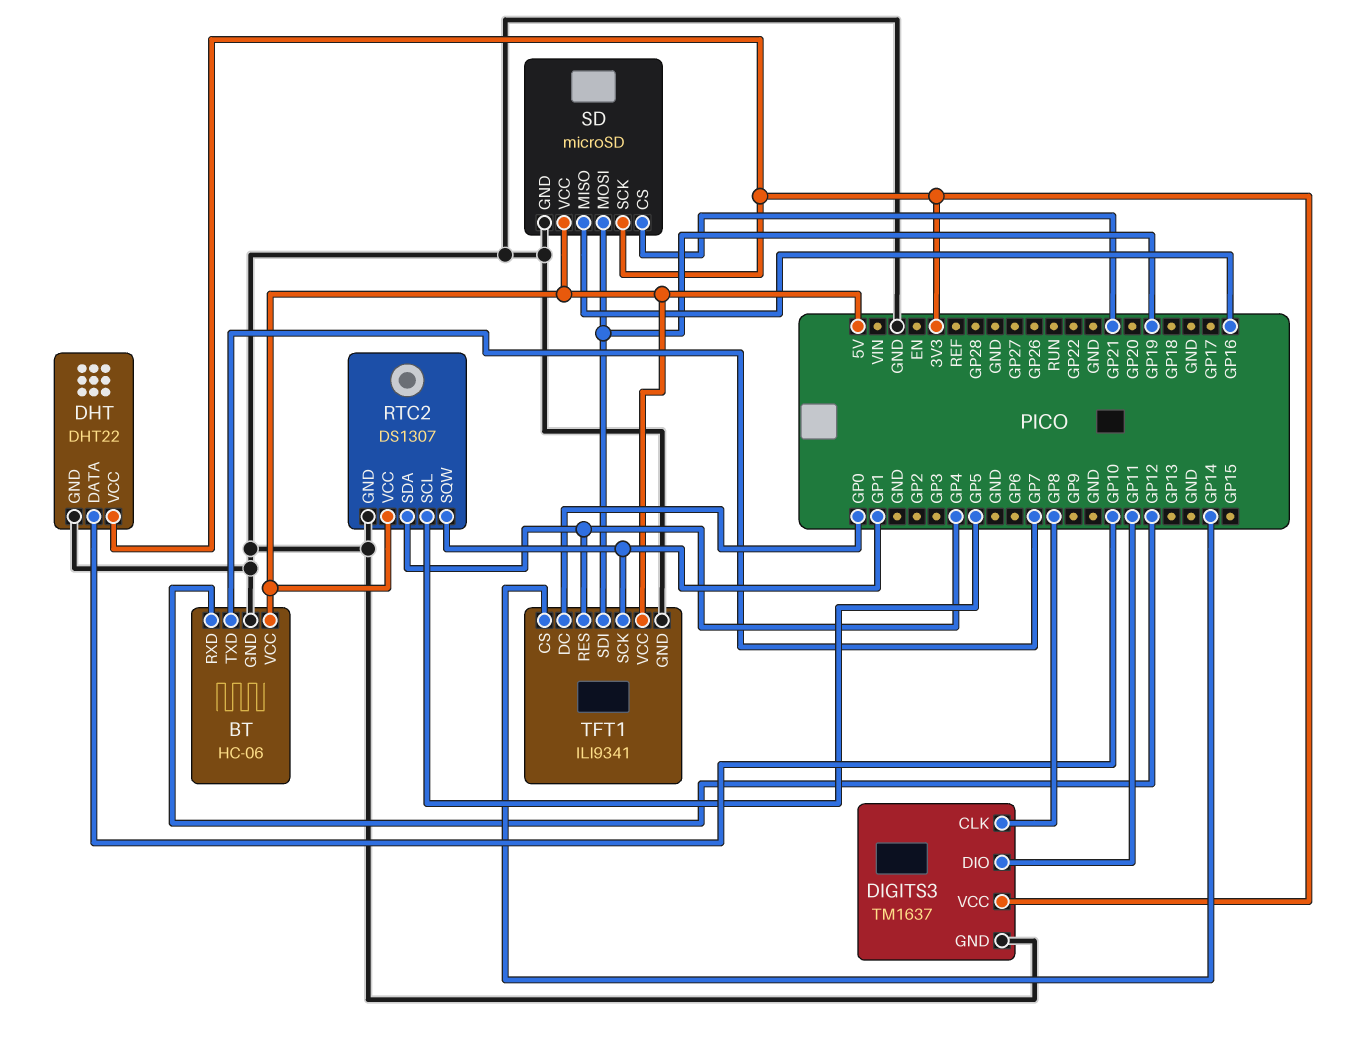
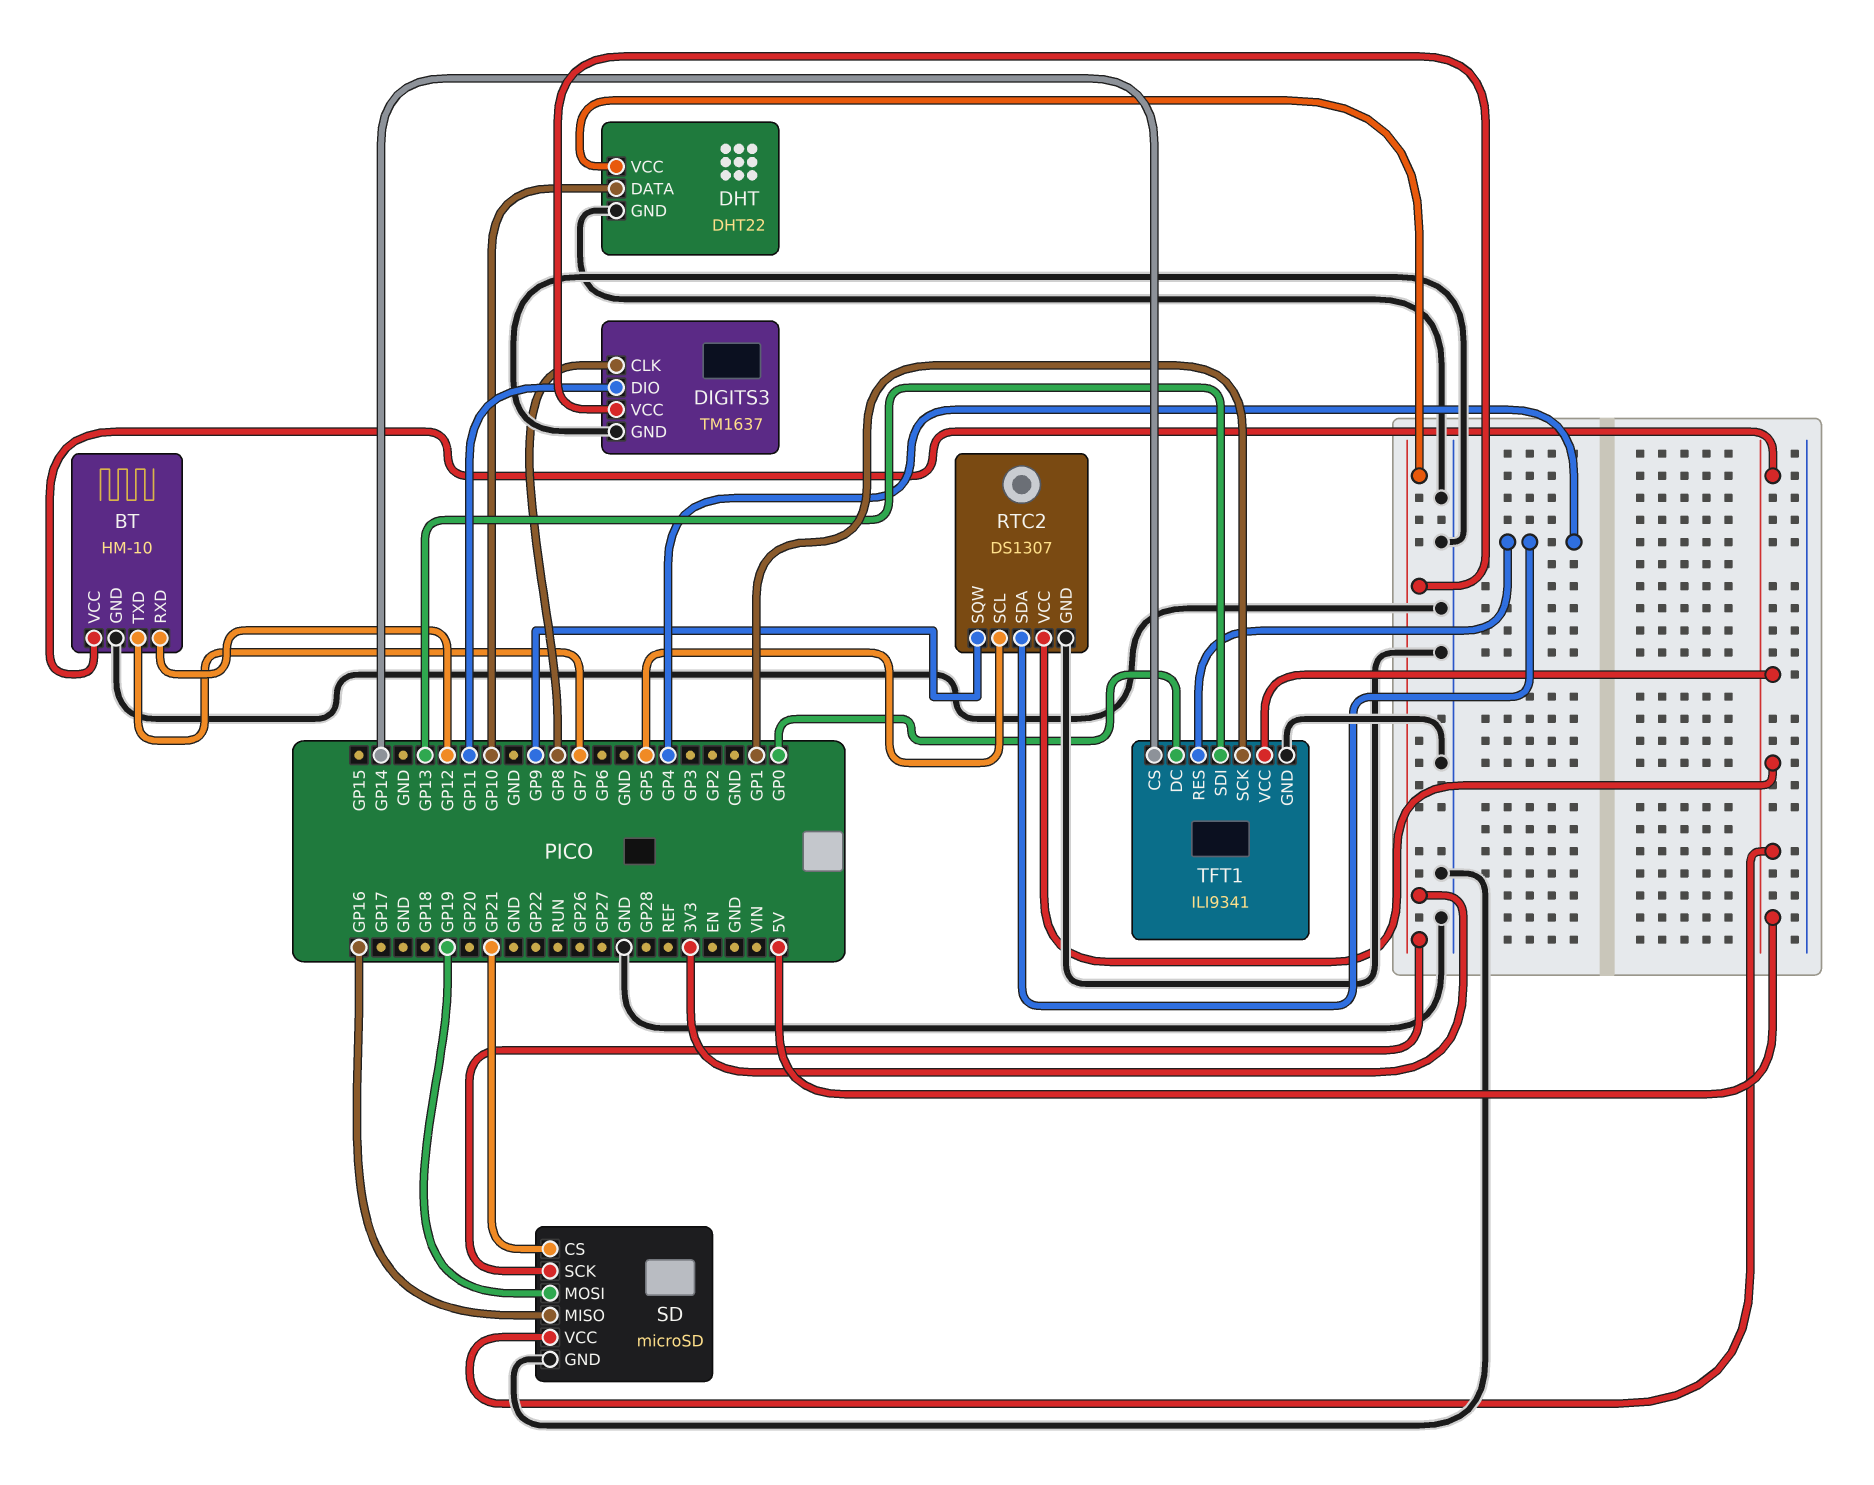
BT: HC-06 -> HM-10
RTC2 pin SQW: GP1 -> GP9
TFT1 pin SDI: GP19 -> GP13

